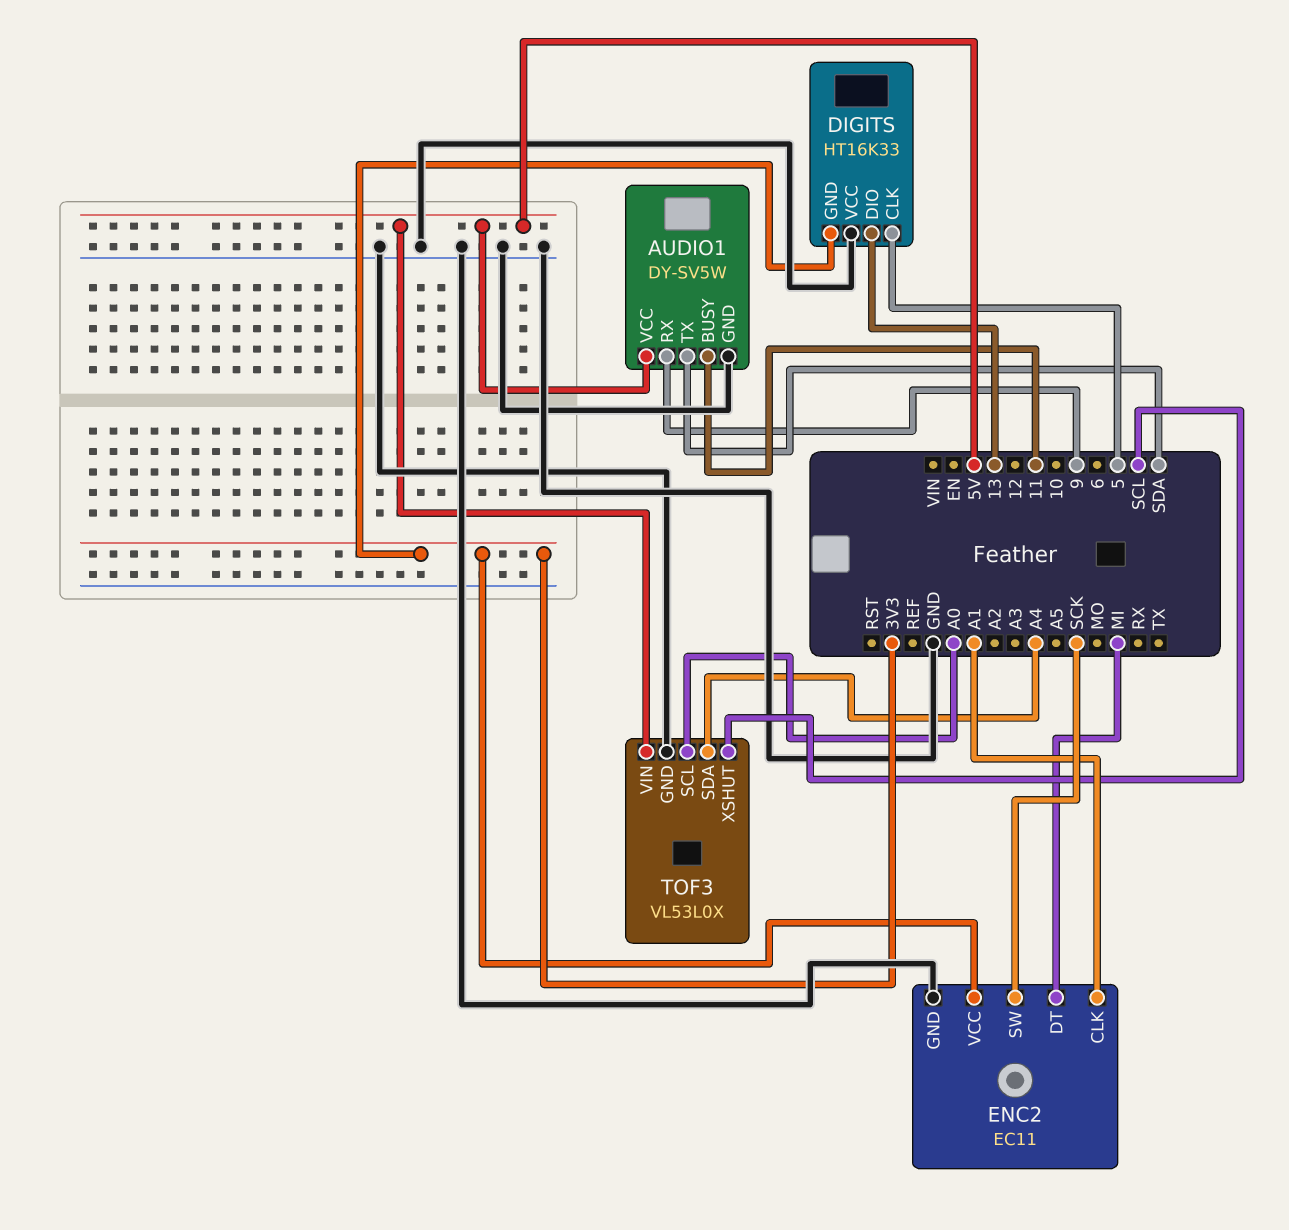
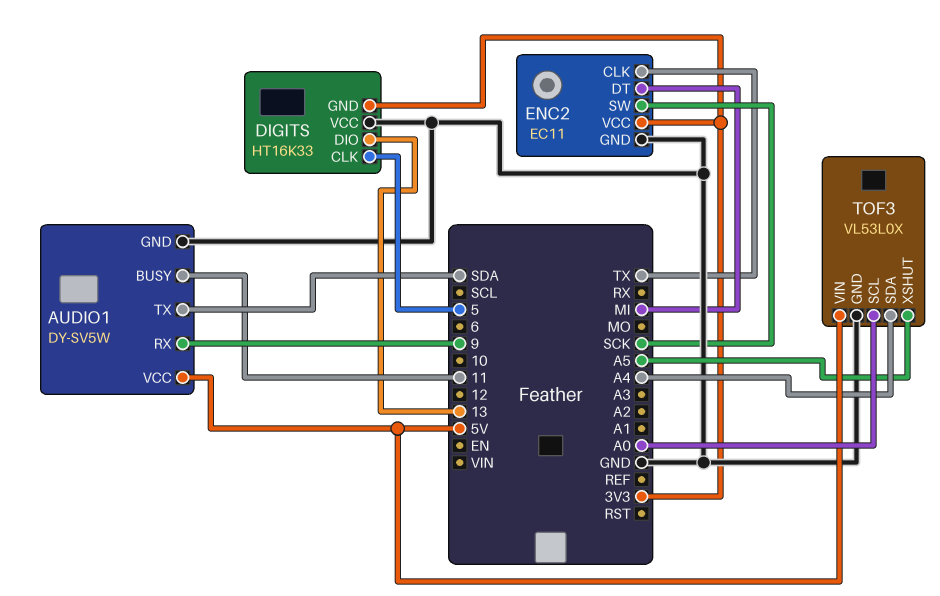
ENC2 pin CLK: A1 -> TX
TOF3 pin XSHUT: SCL -> A5

